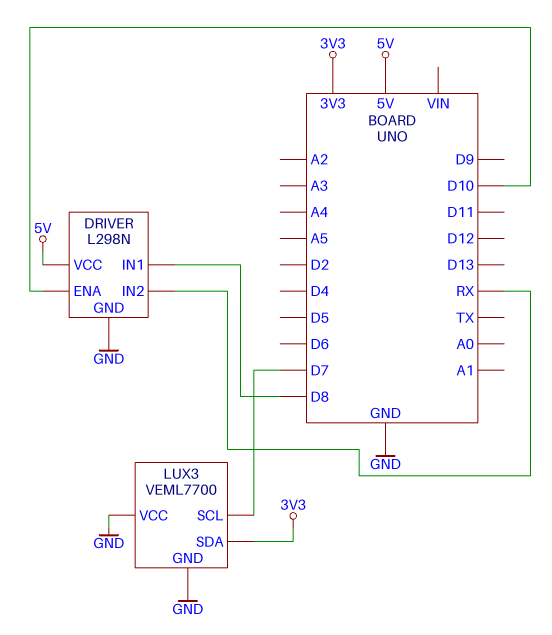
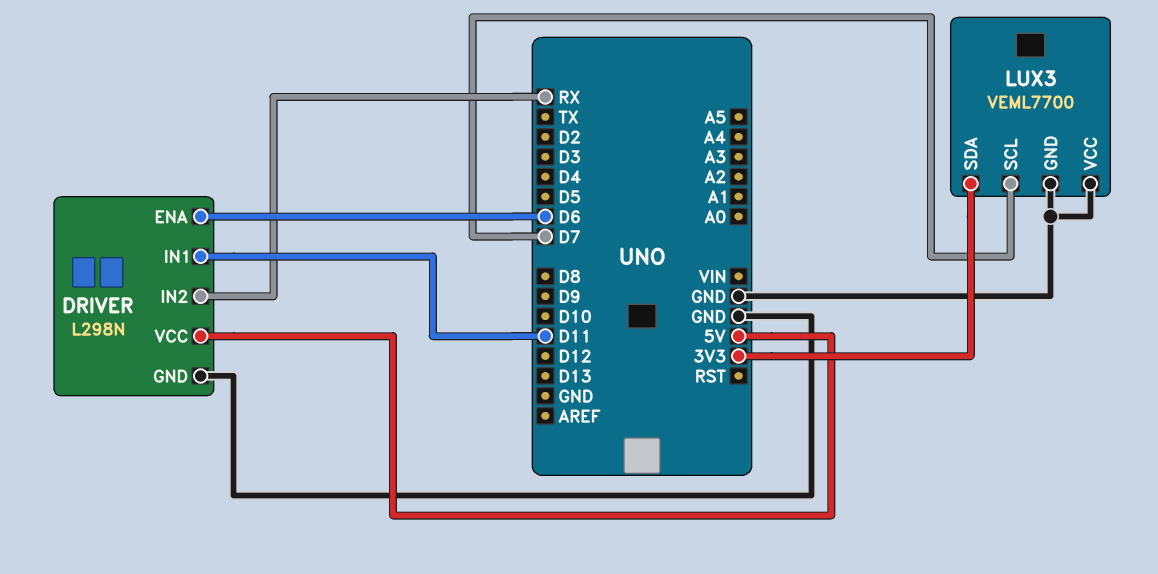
DRIVER pin ENA: D10 -> D6
DRIVER pin IN1: D8 -> D11

